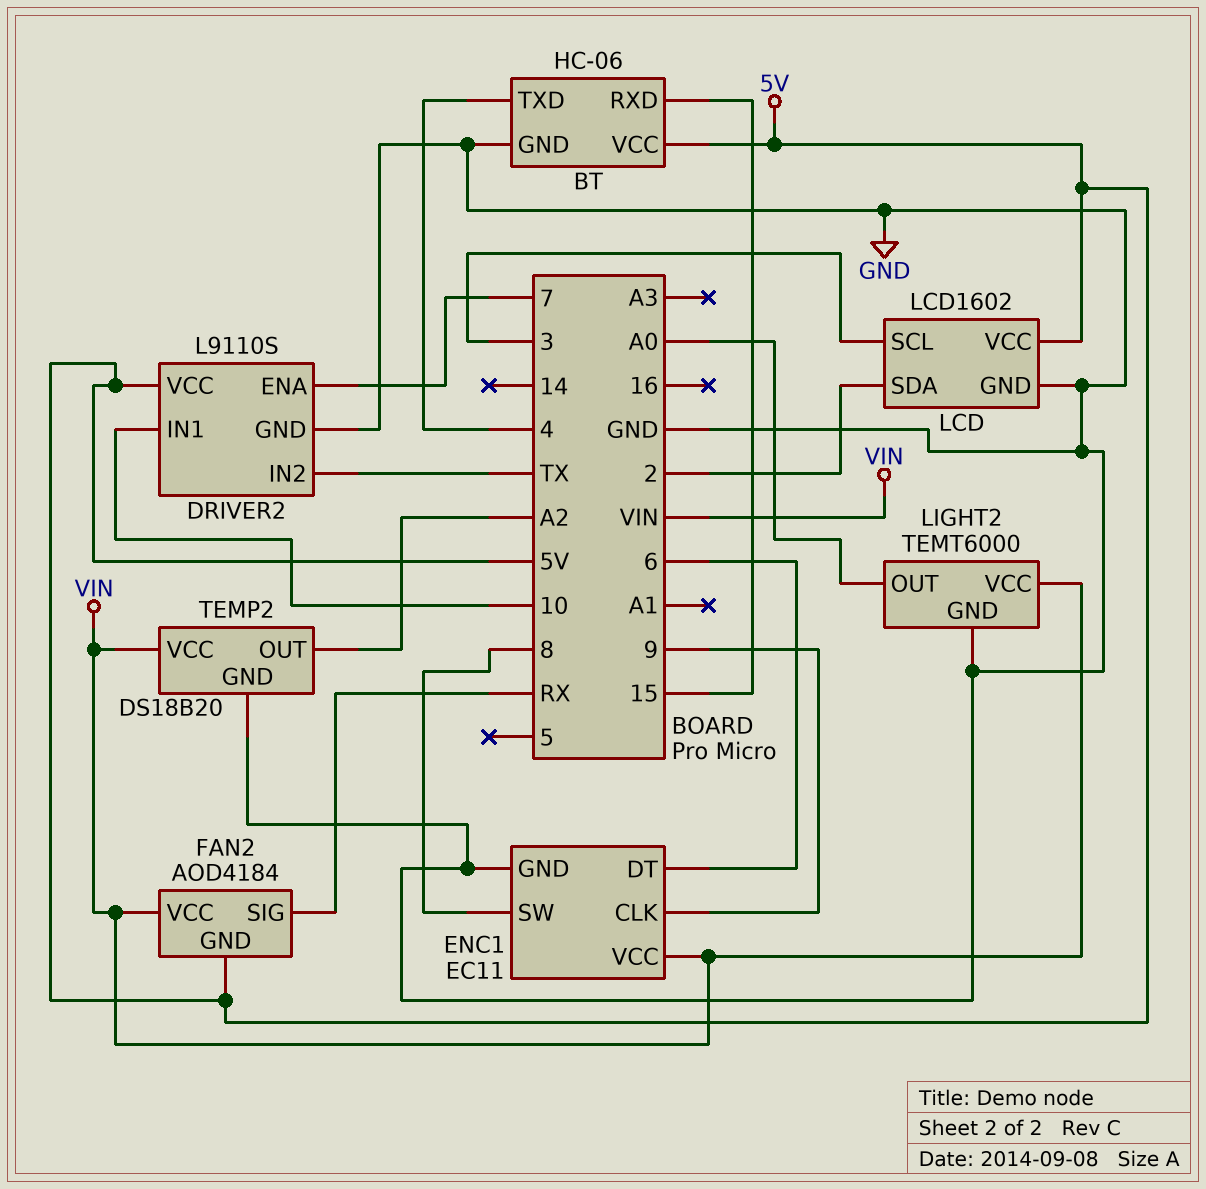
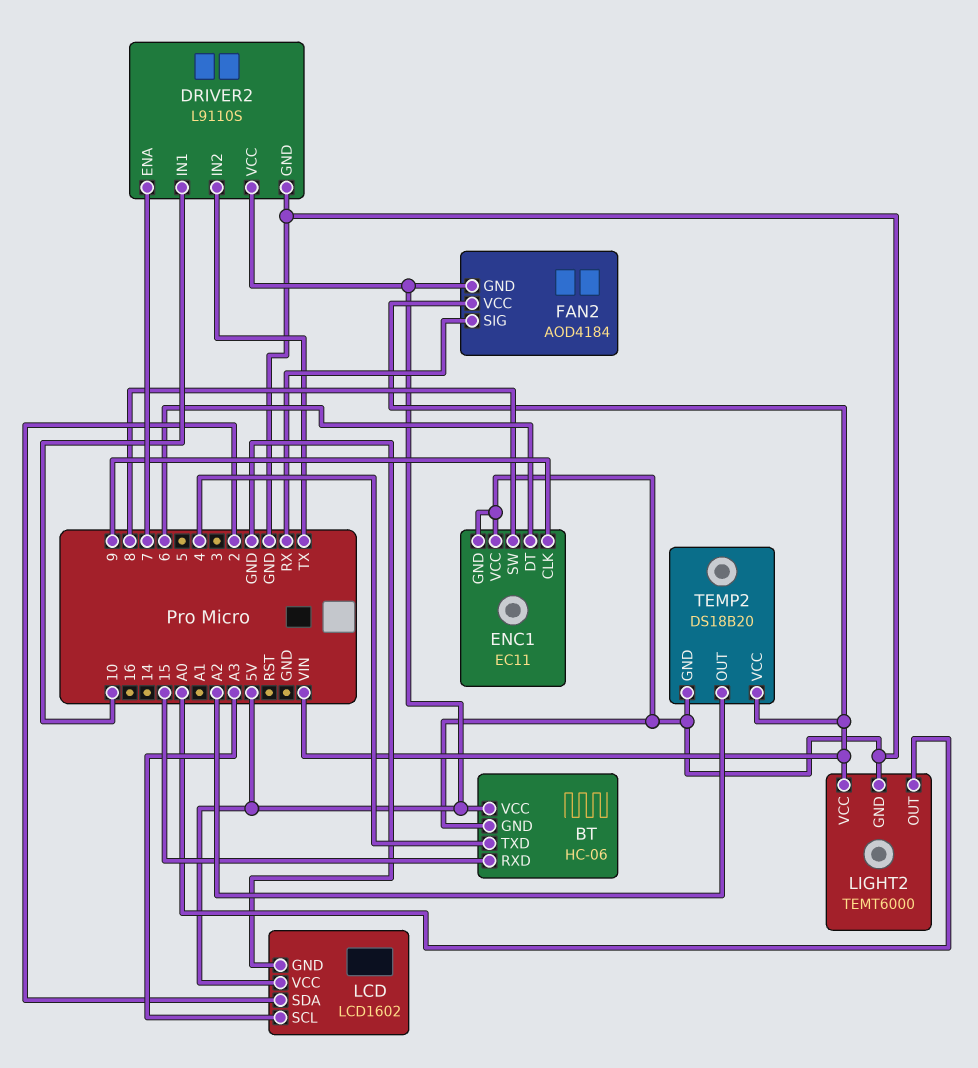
ENC1 pin VCC: VIN -> GND
LCD pin SCL: 3 -> A3

